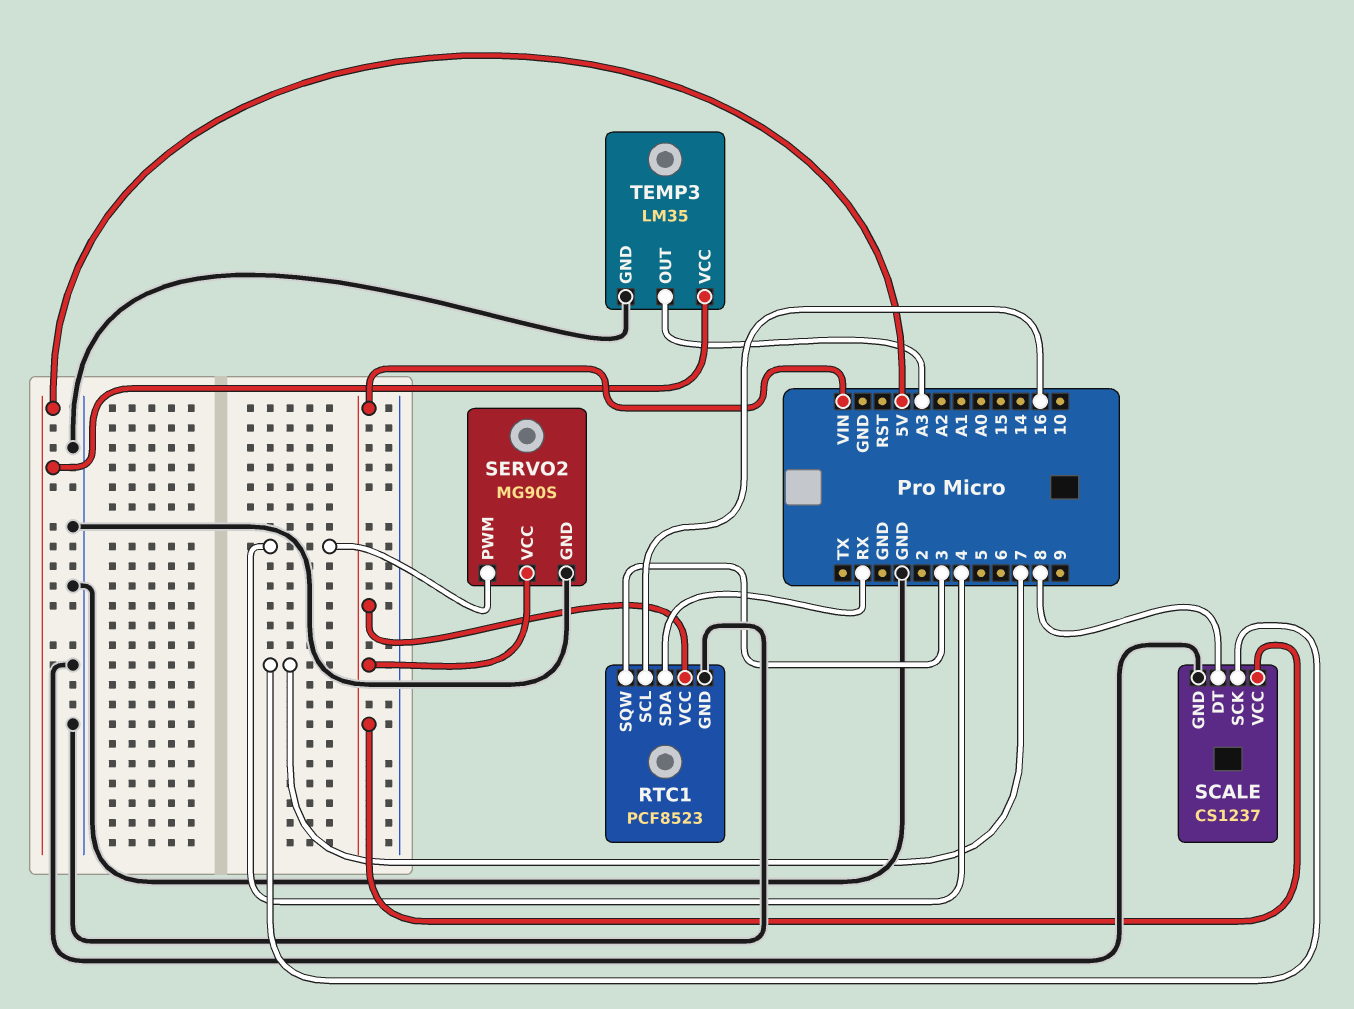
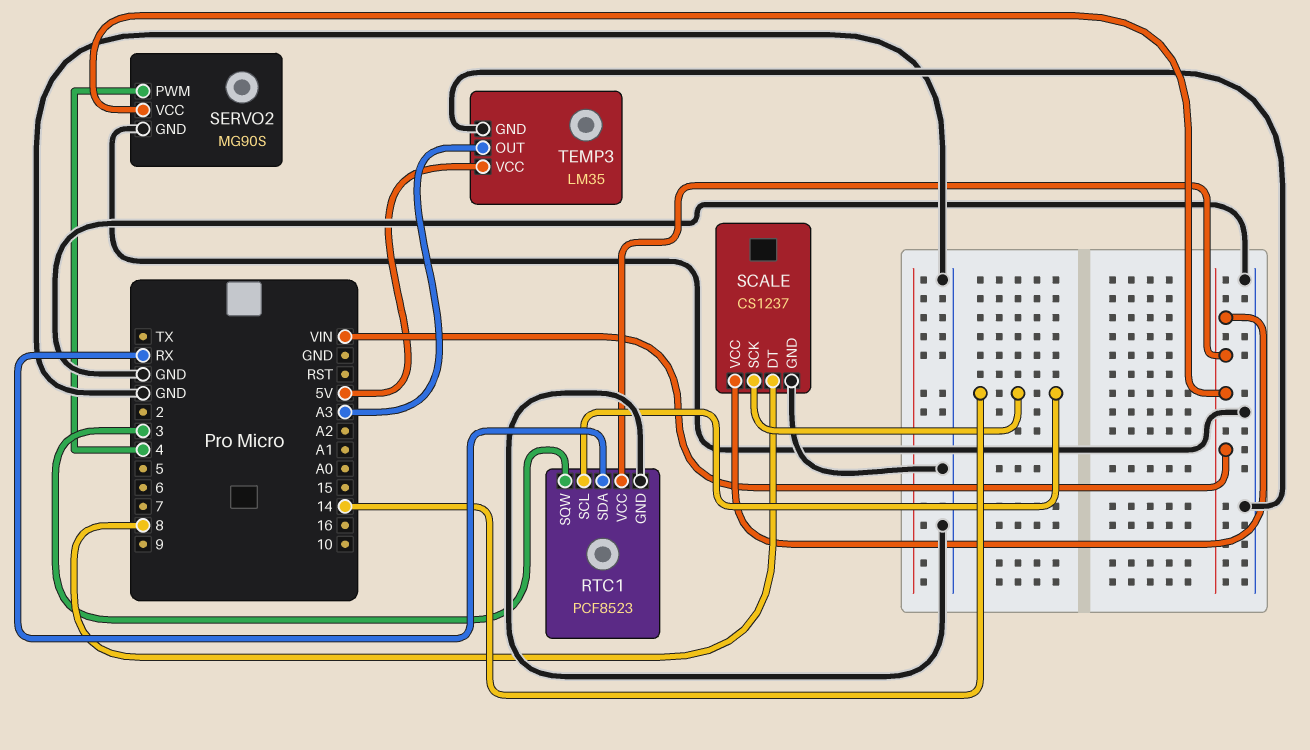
RTC1 pin SCL: 16 -> 14
SCALE pin SCK: 7 -> 14

